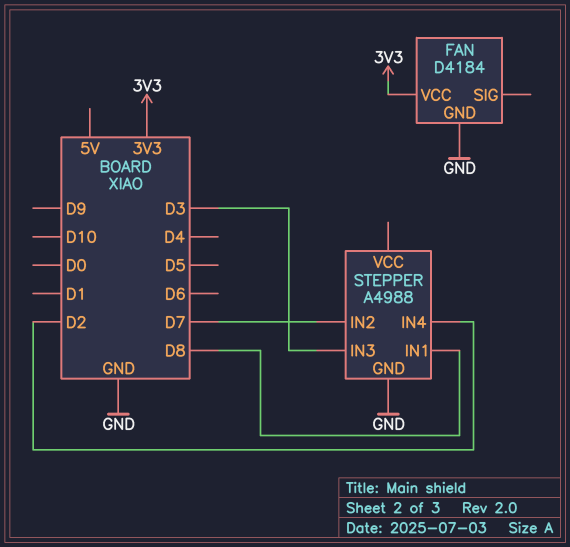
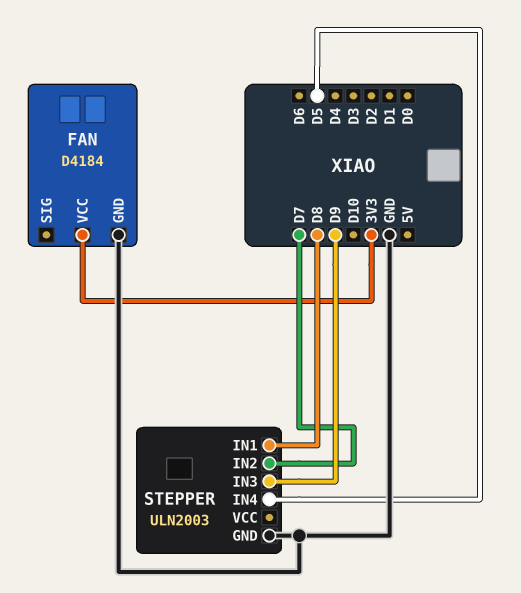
STEPPER: A4988 -> ULN2003
STEPPER pin IN3: D3 -> D9
STEPPER pin IN4: D2 -> D5

